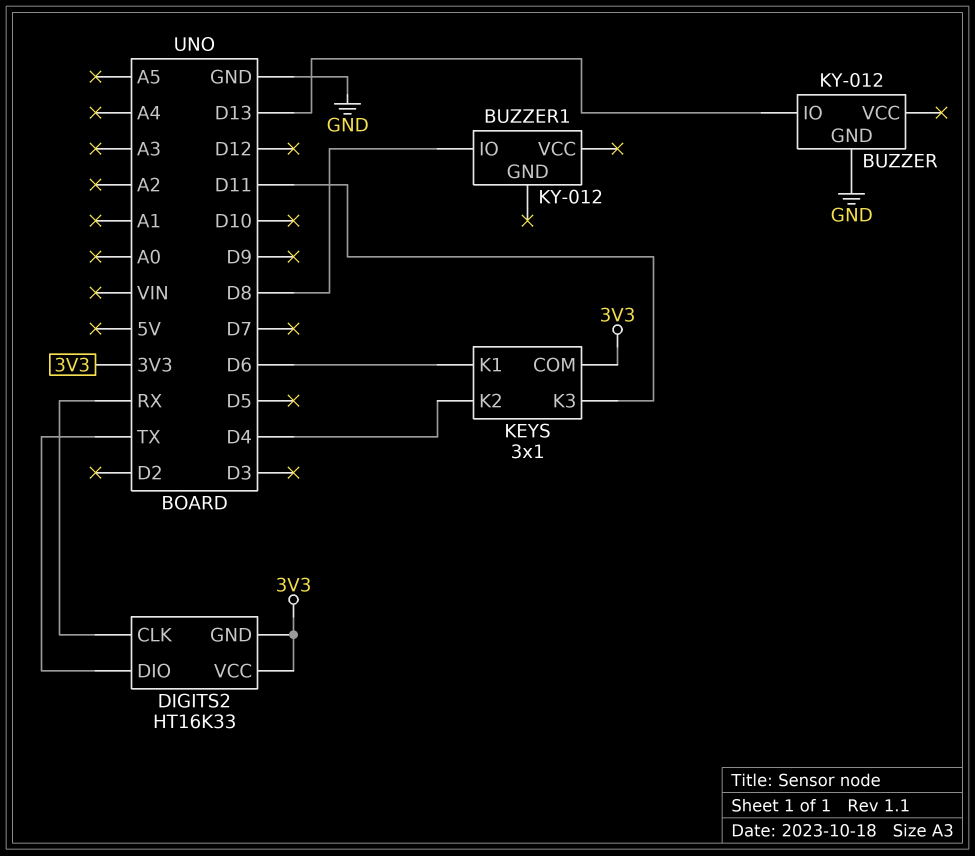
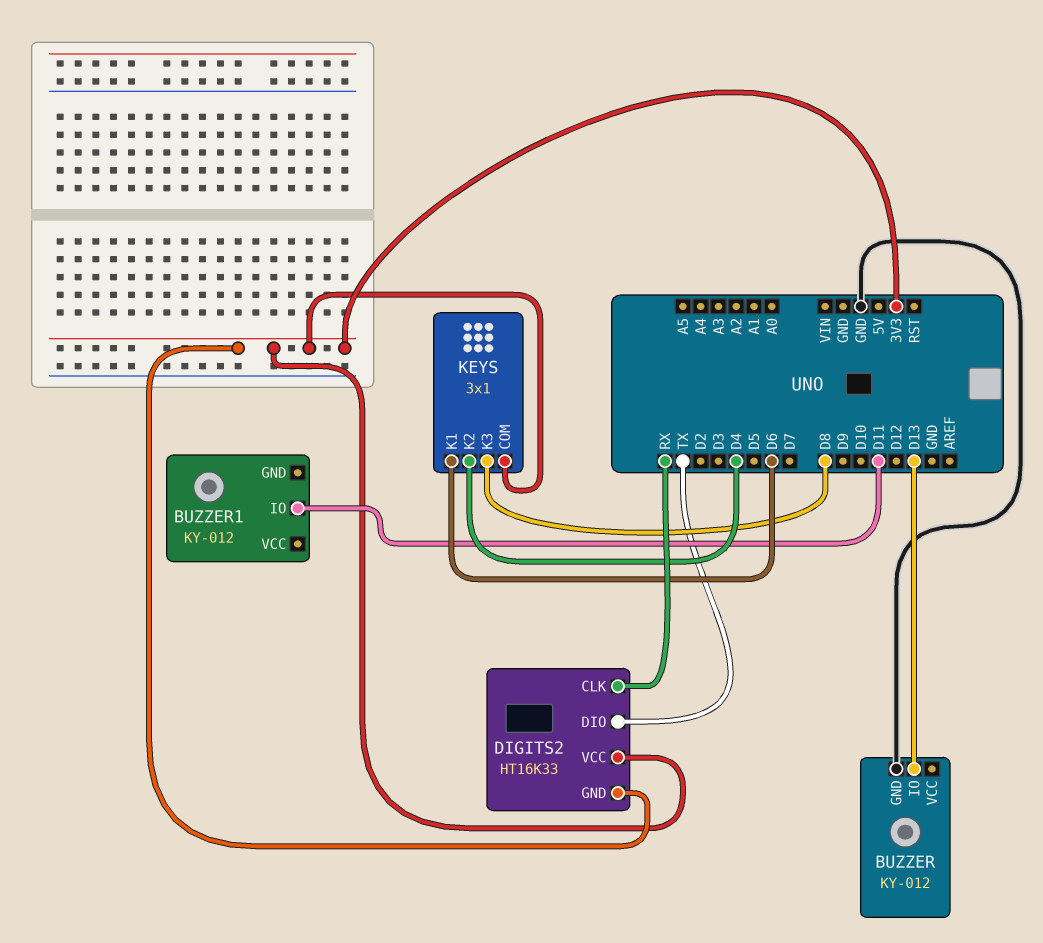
BUZZER1 pin IO: D8 -> D11
KEYS pin K3: D11 -> D8

